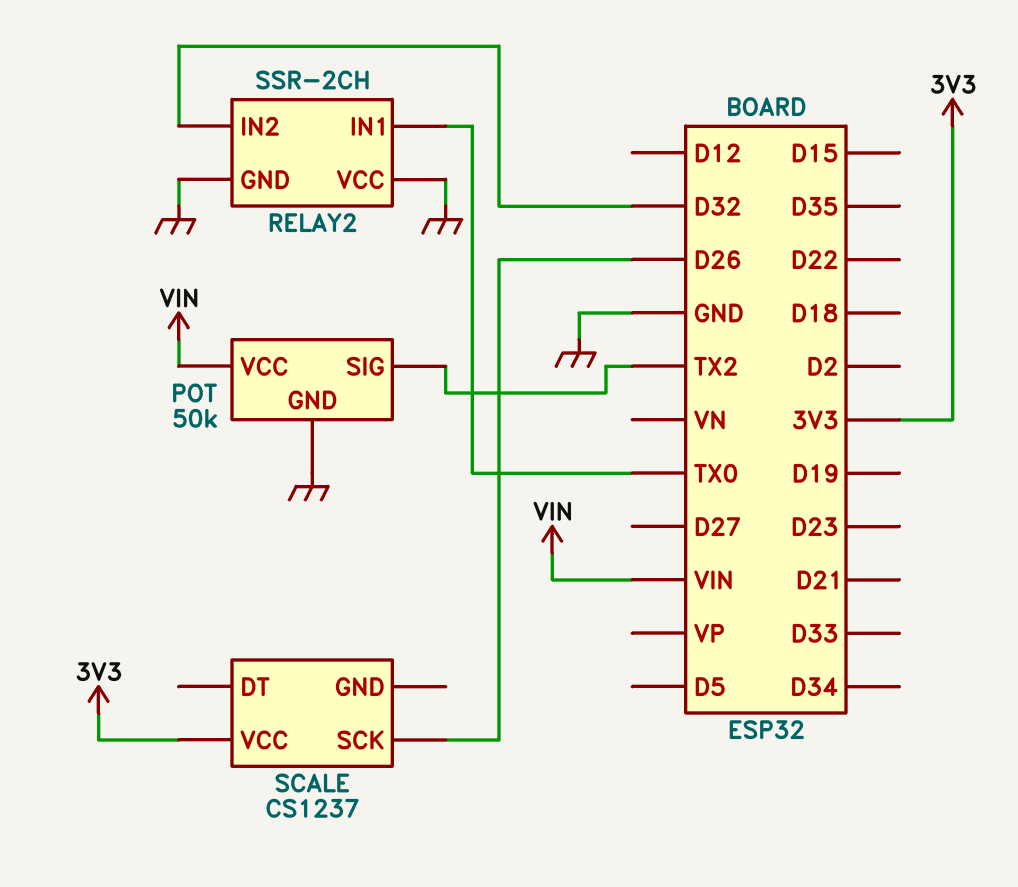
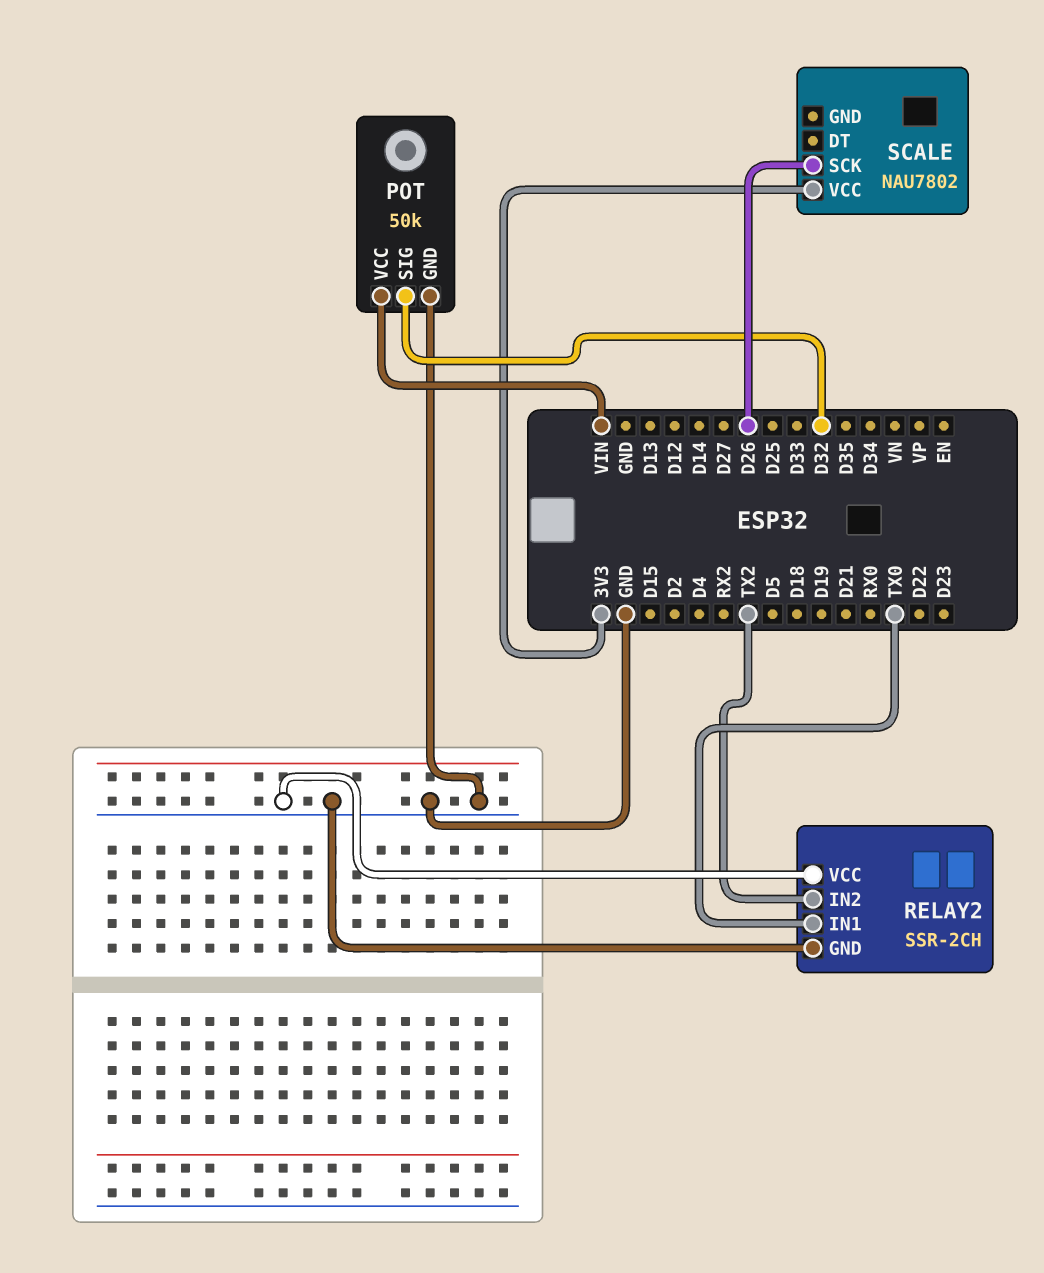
POT pin SIG: TX2 -> D32
RELAY2 pin IN2: D32 -> TX2
SCALE: CS1237 -> NAU7802

